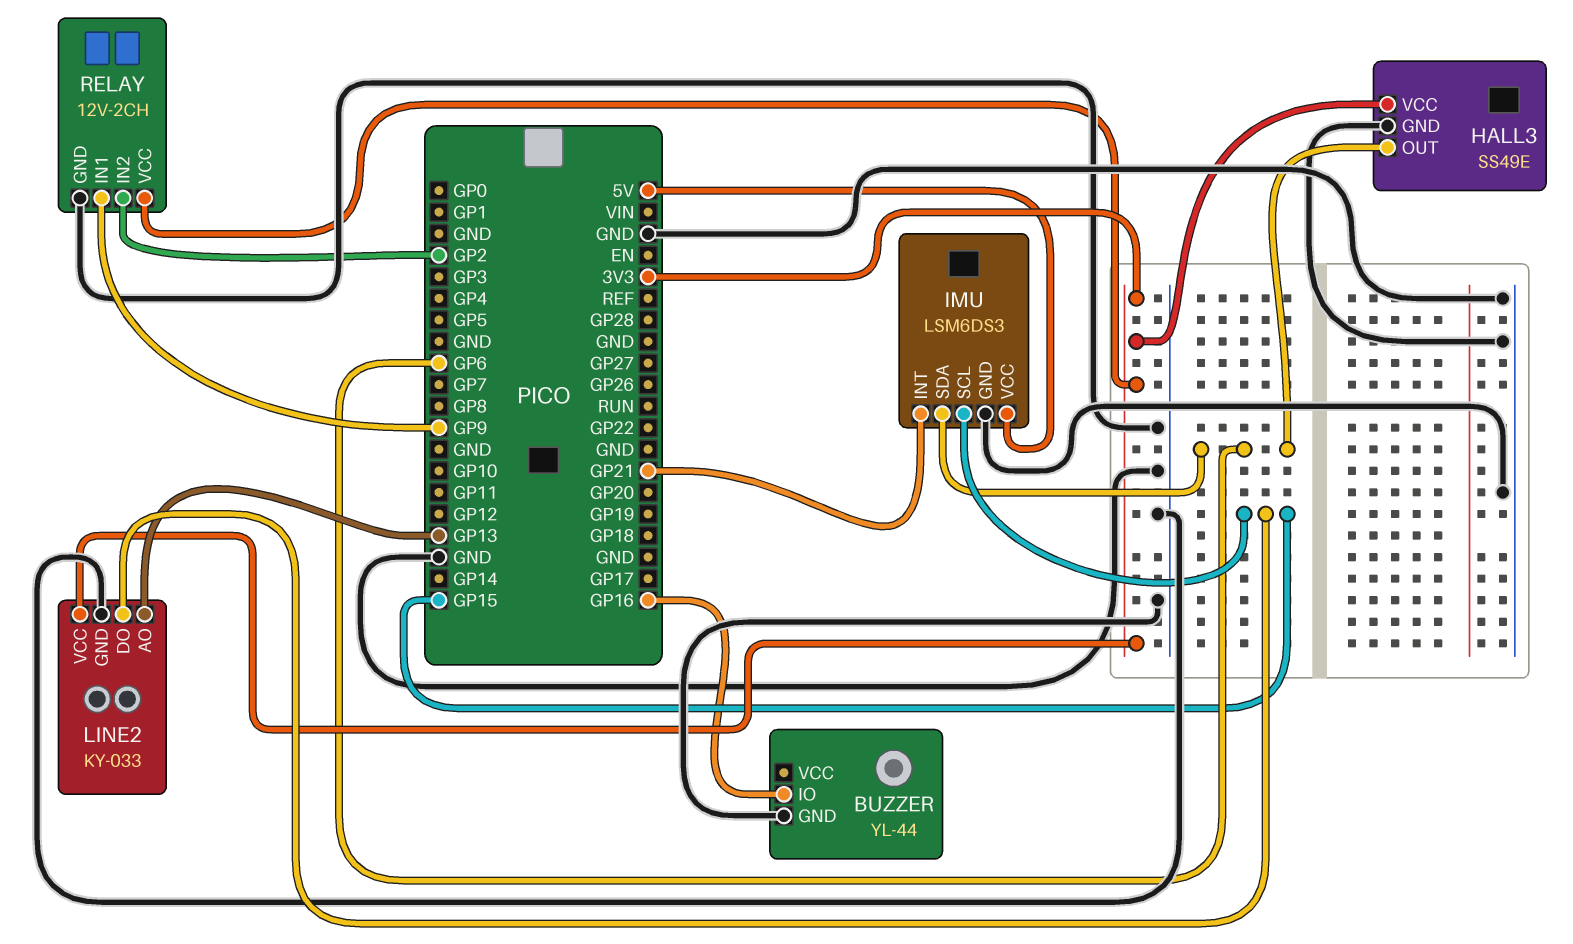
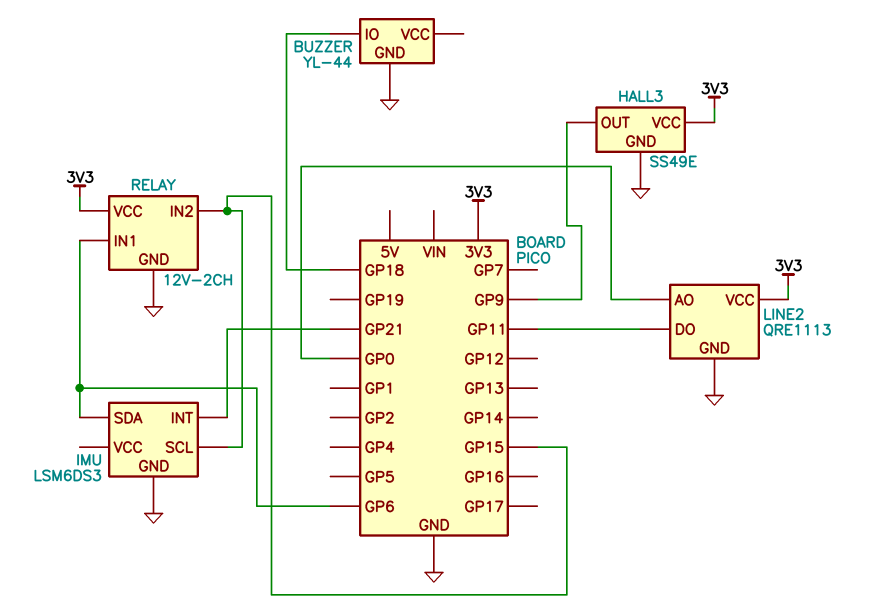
BUZZER pin IO: GP16 -> GP18
HALL3 pin OUT: GP6 -> GP9
IMU pin VCC: 5V -> none
LINE2: KY-033 -> QRE1113
LINE2 pin AO: GP13 -> GP0
LINE2 pin DO: GP15 -> GP11
RELAY pin IN1: GP9 -> GP6
RELAY pin IN2: GP2 -> GP15

